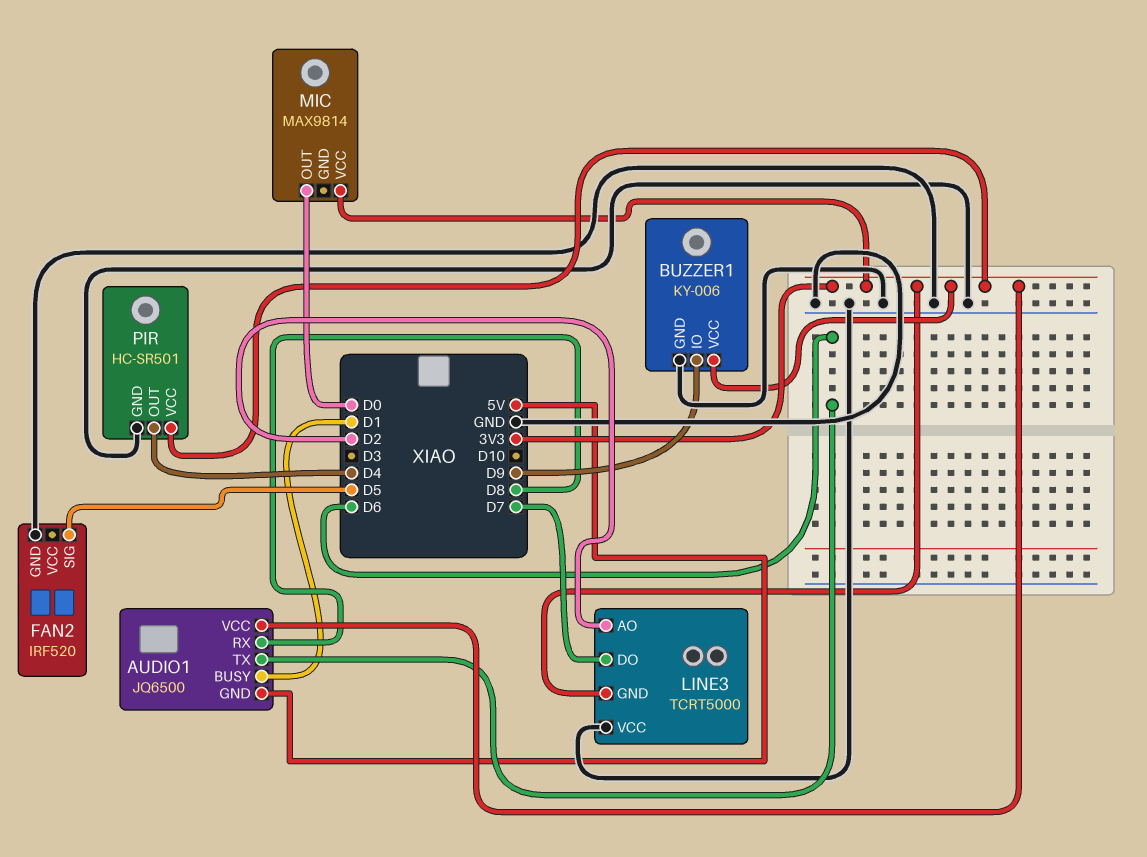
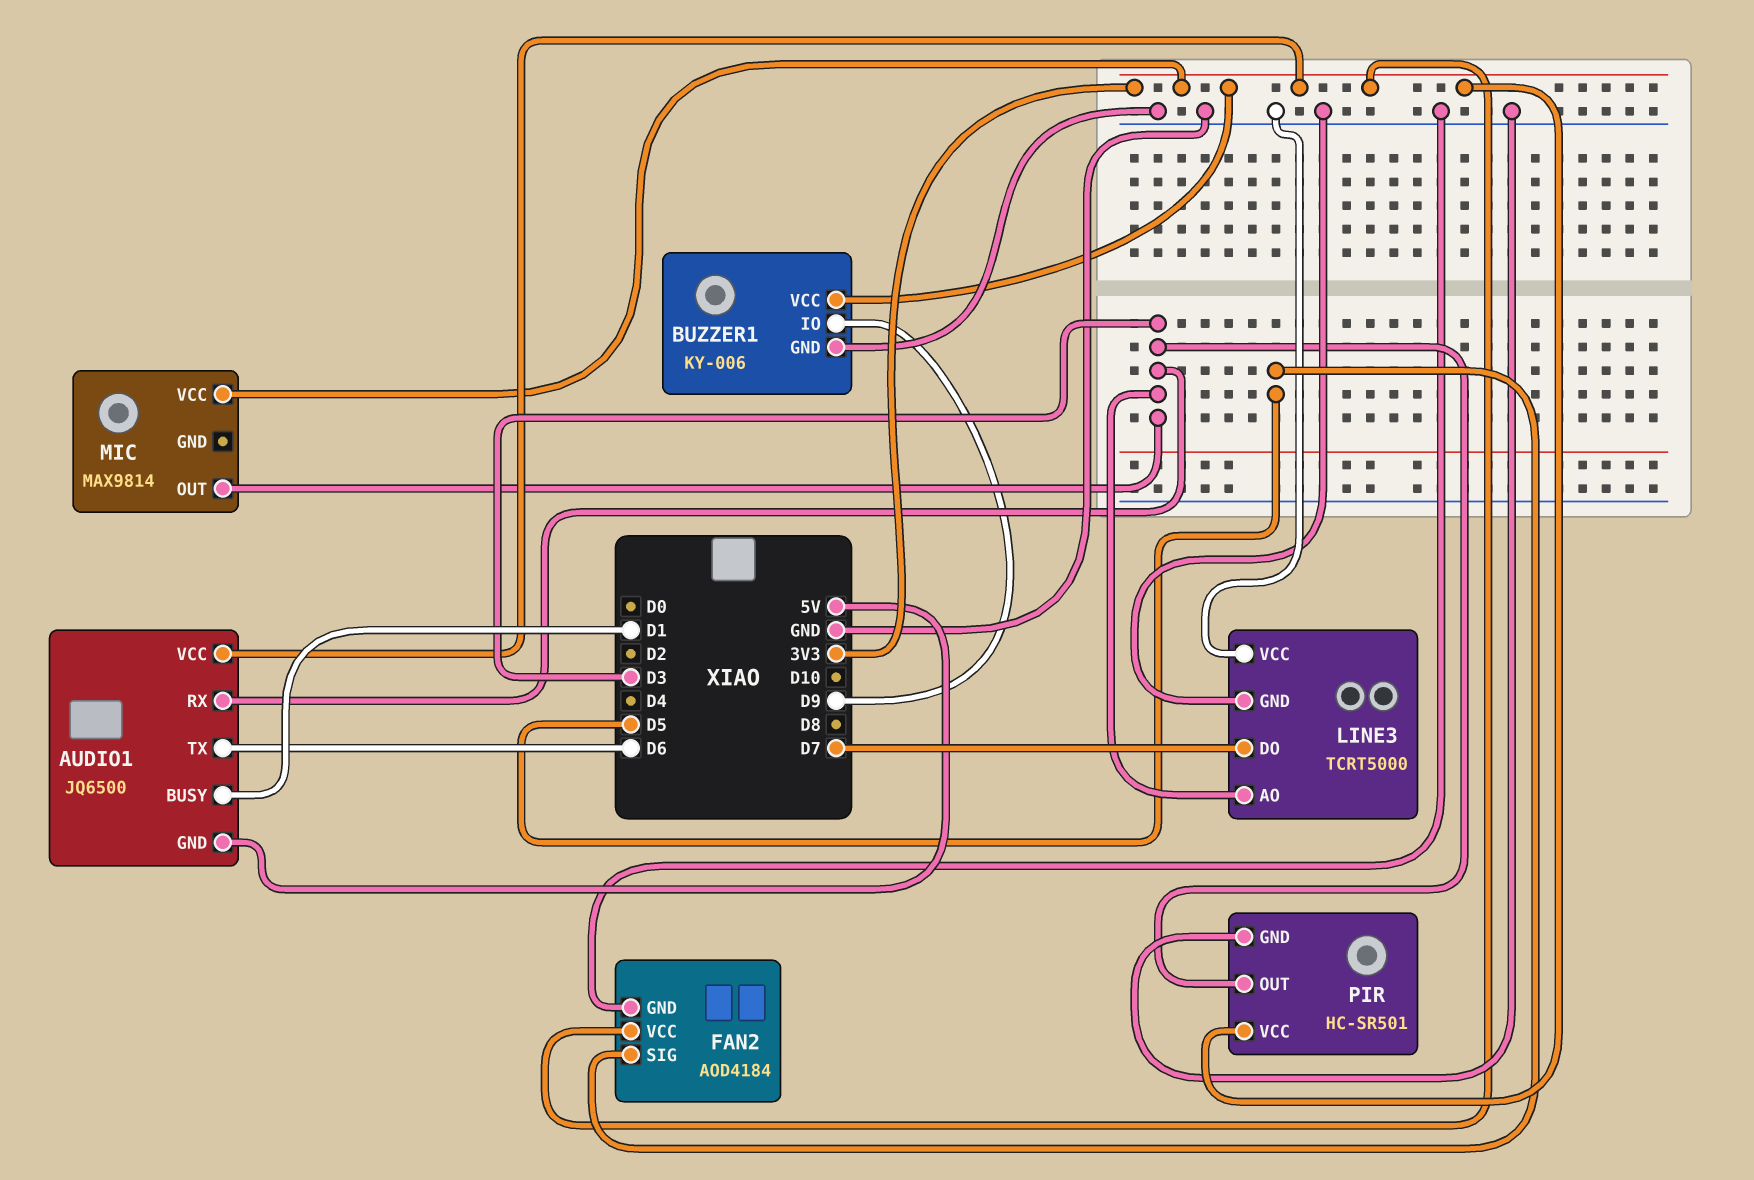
AUDIO1 pin RX: D8 -> D3
FAN2: IRF520 -> AOD4184
FAN2 pin VCC: none -> 3V3
LINE3 pin AO: D2 -> D3
LINE3 pin GND: 3V3 -> GND
MIC pin OUT: D0 -> D3
PIR pin OUT: D4 -> D3

